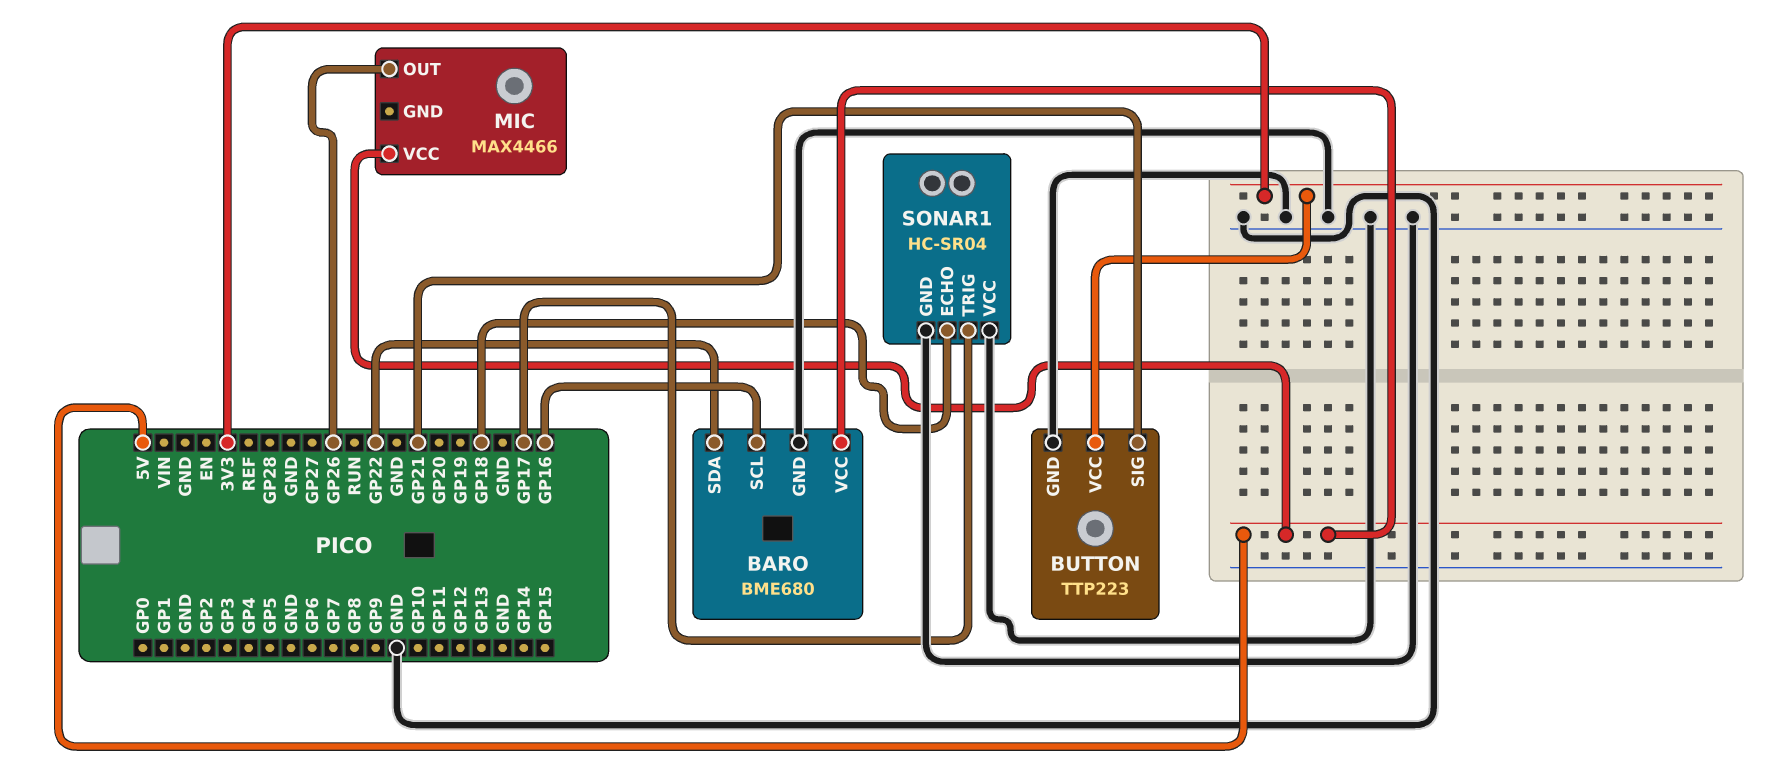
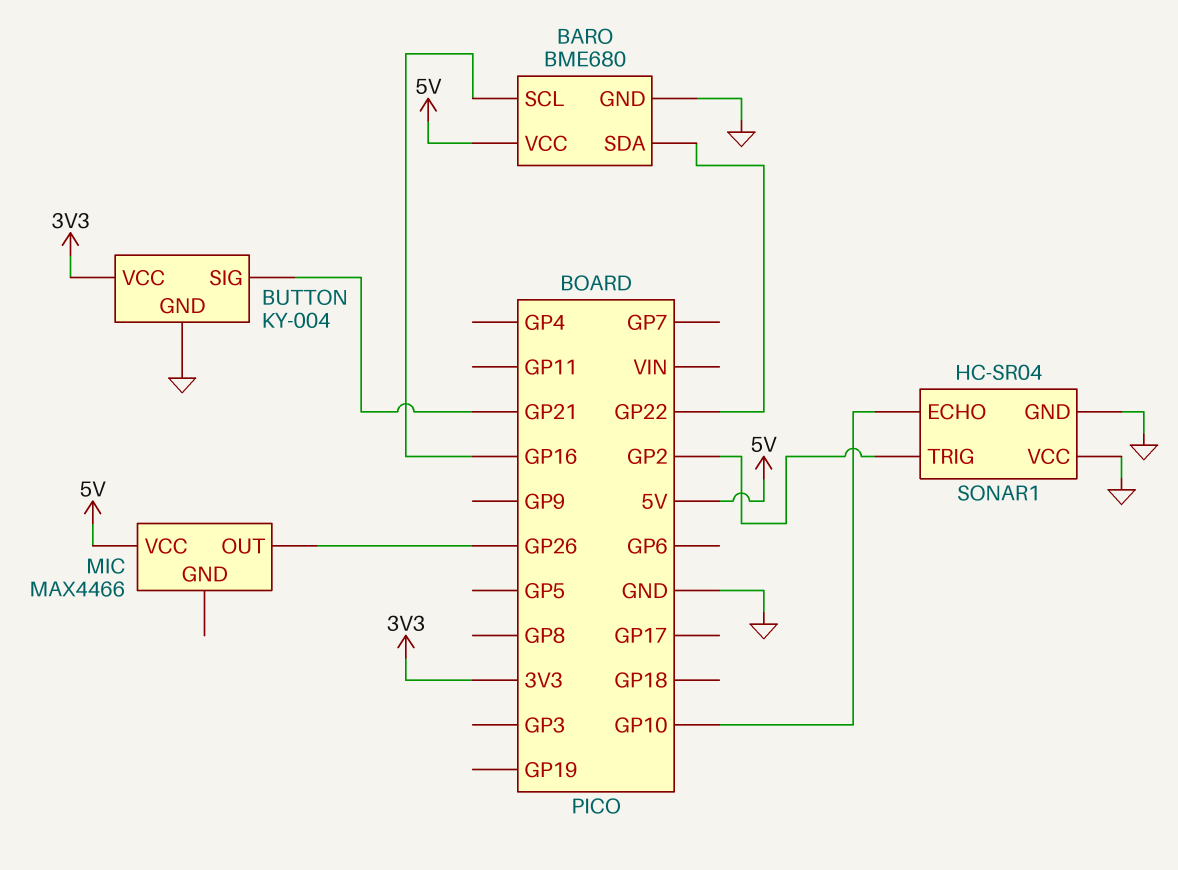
BUTTON: TTP223 -> KY-004
SONAR1 pin ECHO: GP18 -> GP10
SONAR1 pin TRIG: GP17 -> GP2

